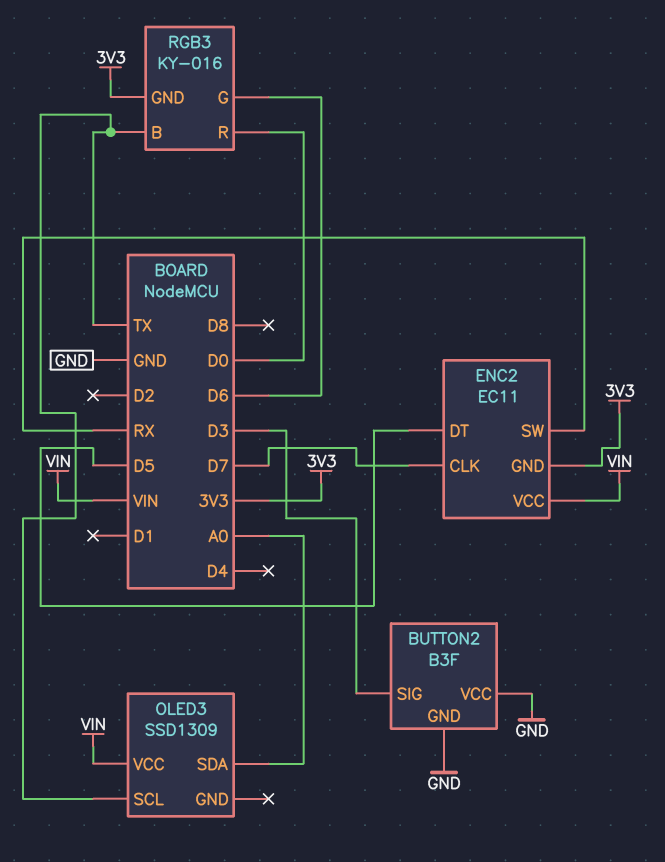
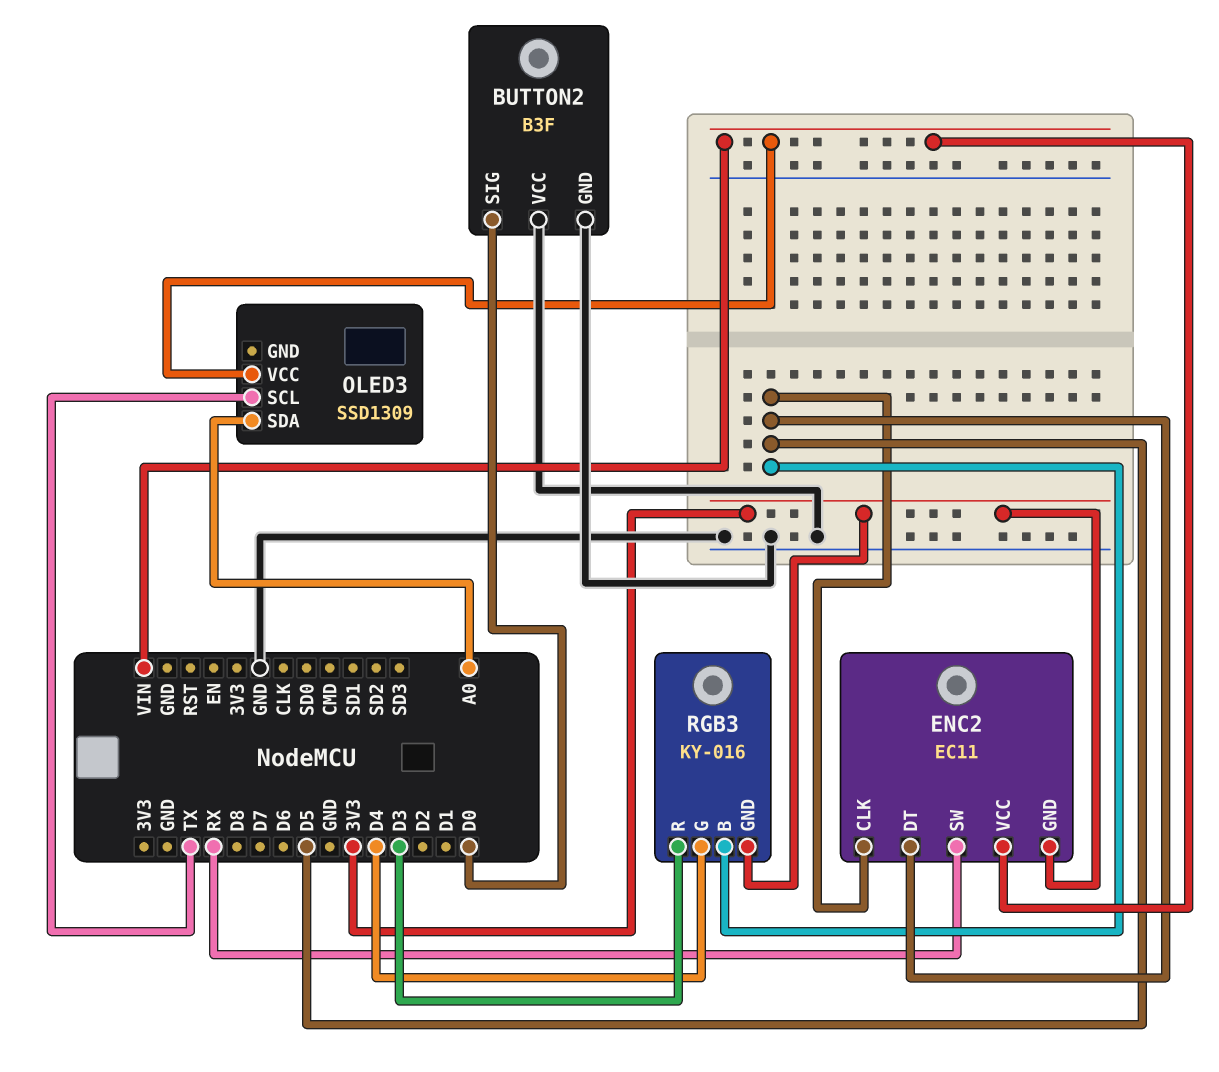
BUTTON2 pin SIG: D3 -> D0
ENC2 pin CLK: D7 -> D5
RGB3 pin B: TX -> D5
RGB3 pin G: D6 -> D4
RGB3 pin R: D0 -> D3

